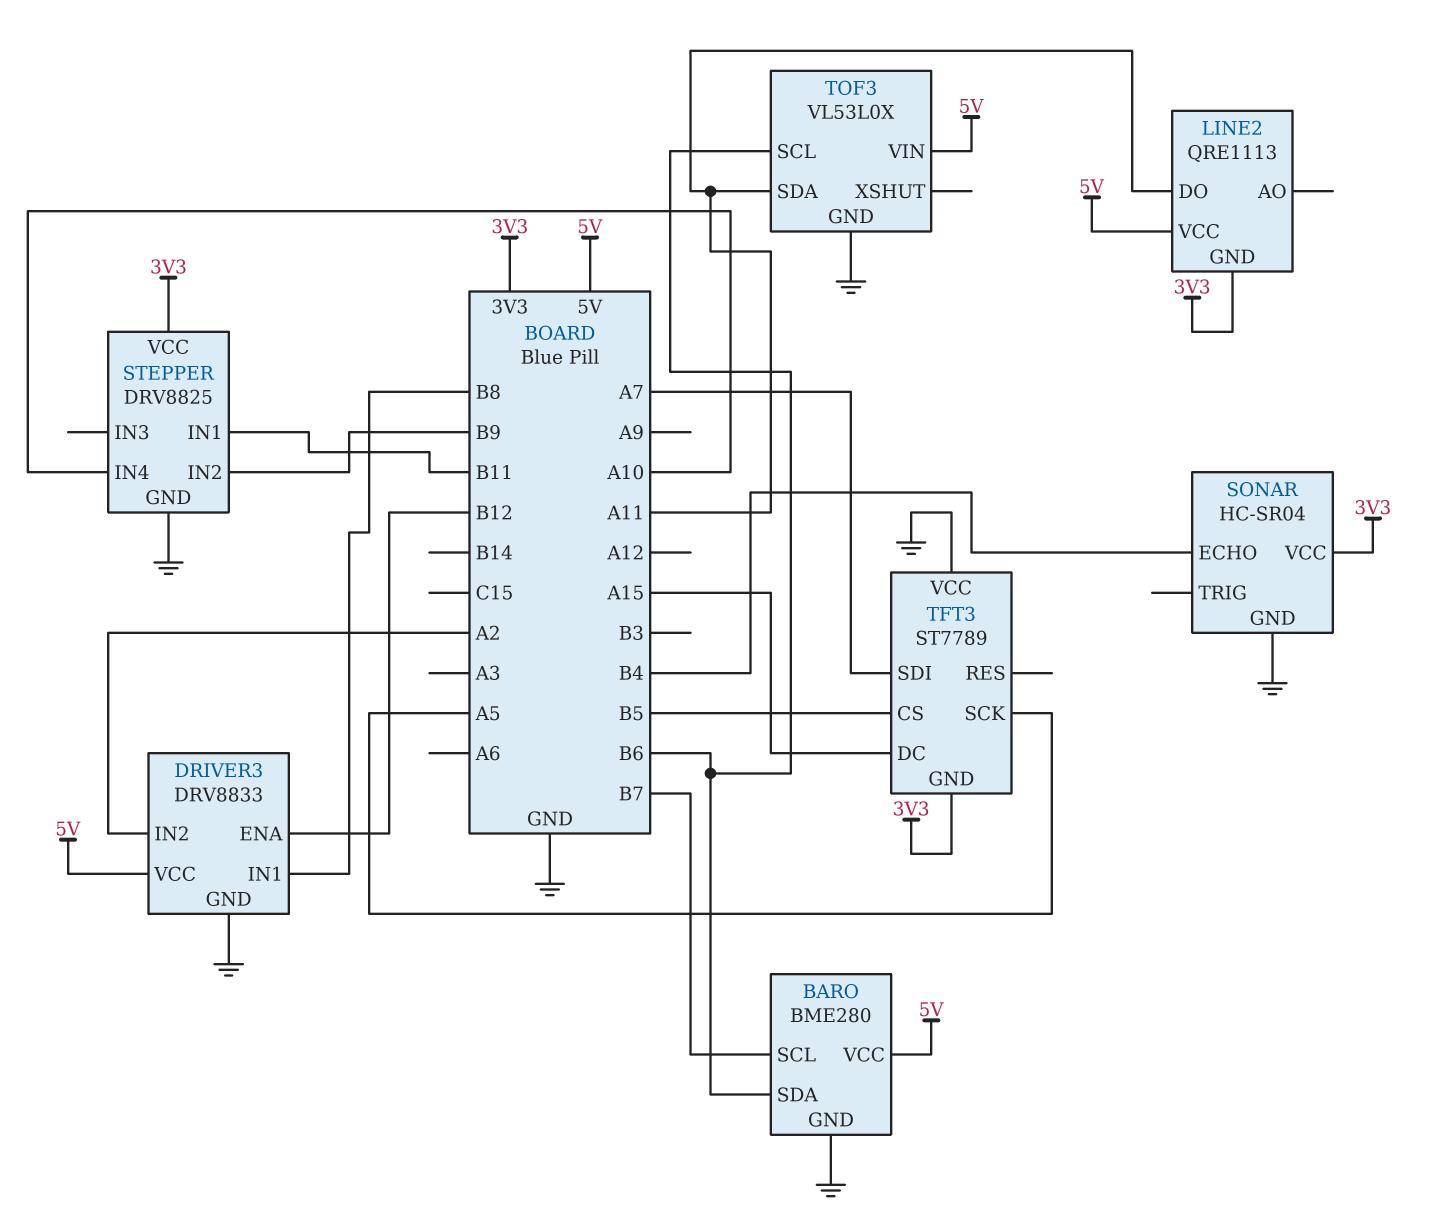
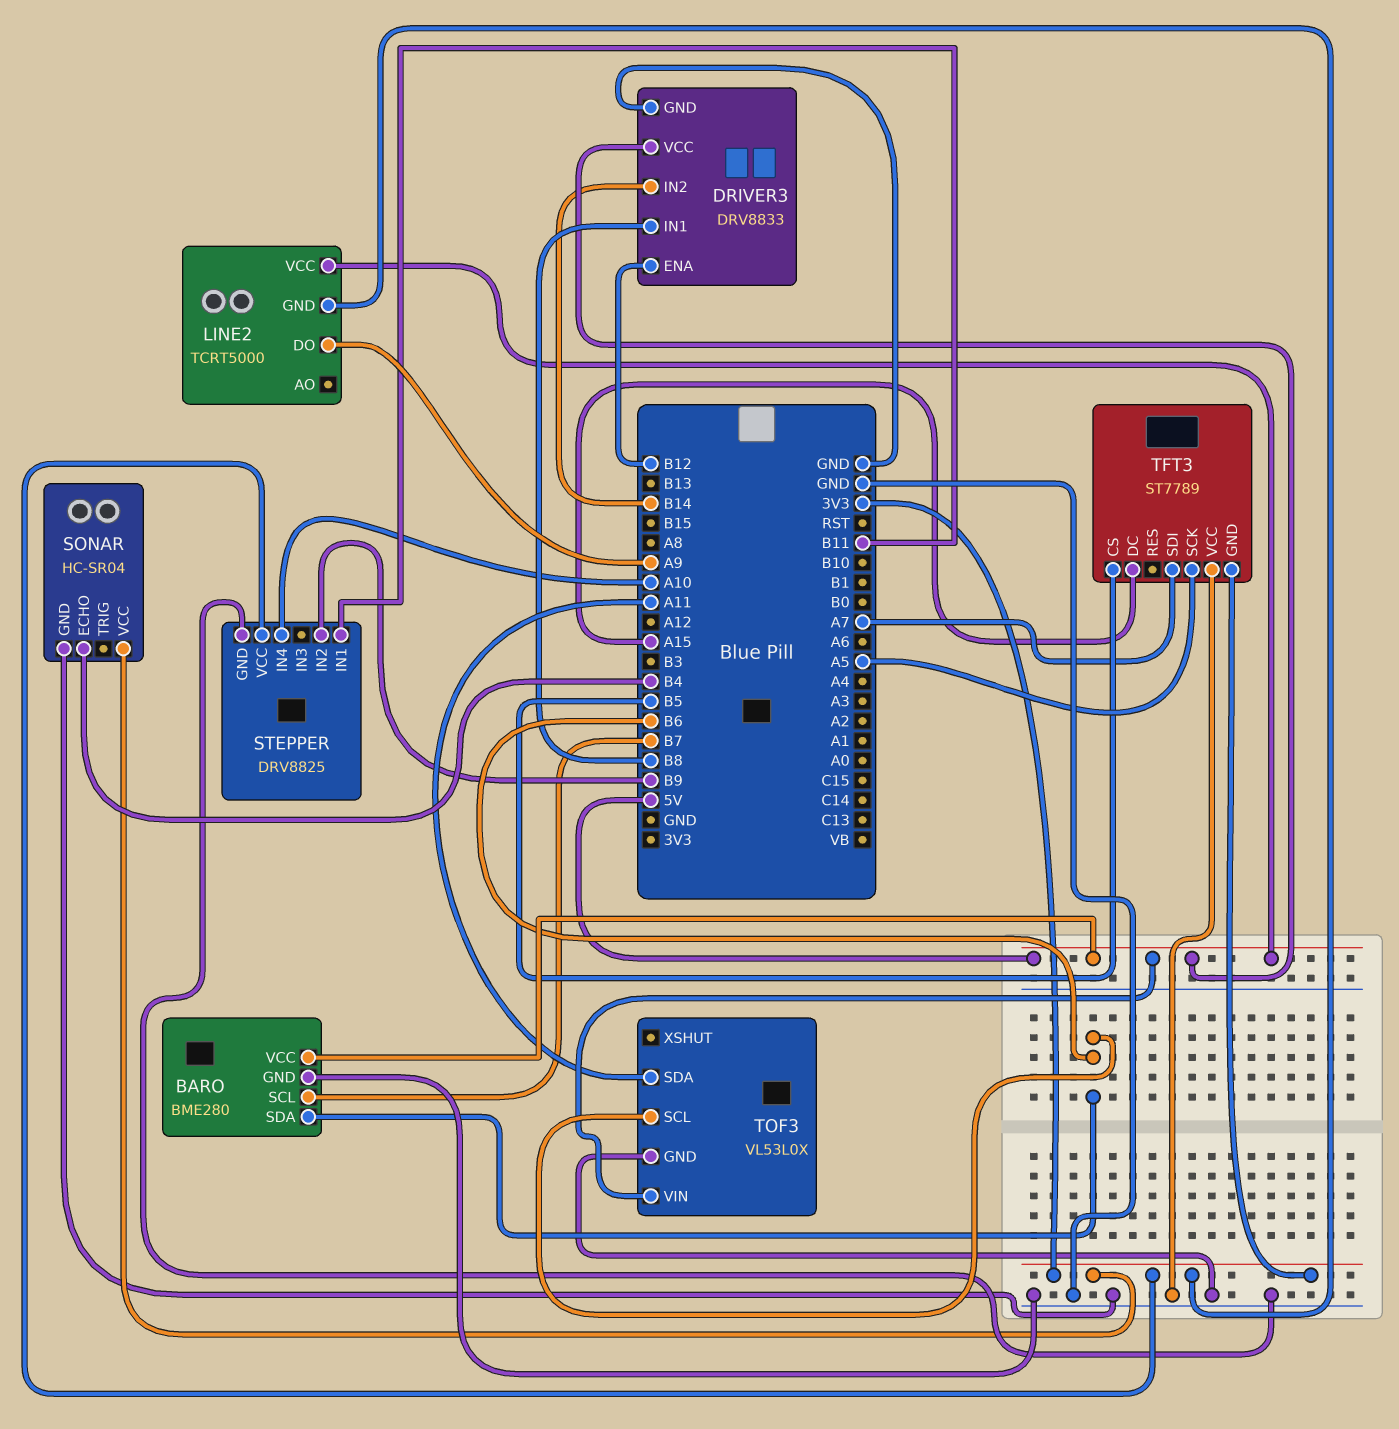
DRIVER3 pin IN2: A2 -> B14
LINE2: QRE1113 -> TCRT5000
LINE2 pin DO: A11 -> A9

